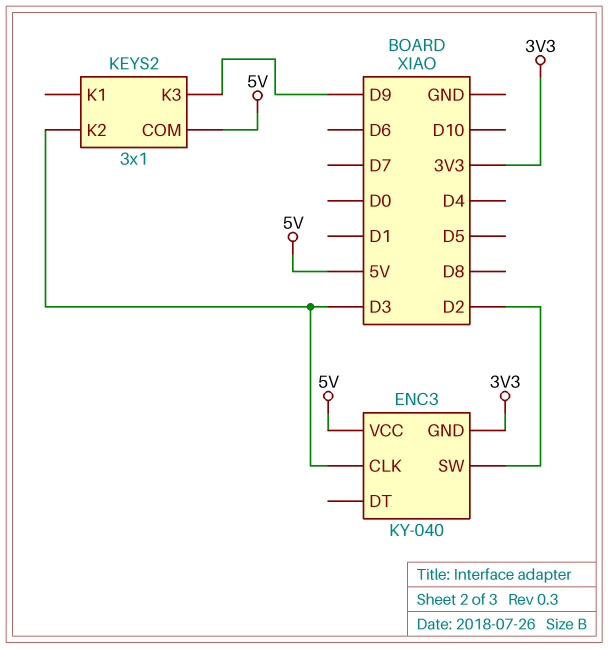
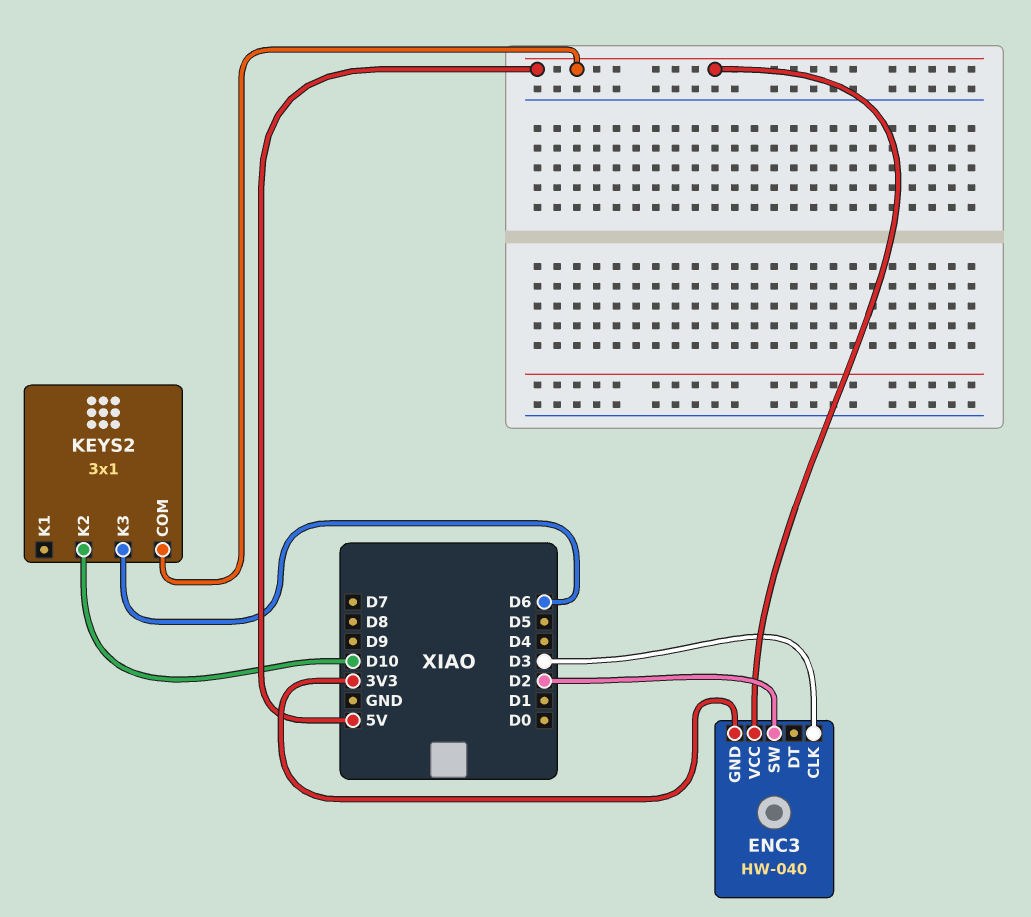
ENC3: KY-040 -> HW-040
KEYS2 pin K2: D3 -> D10
KEYS2 pin K3: D9 -> D6

